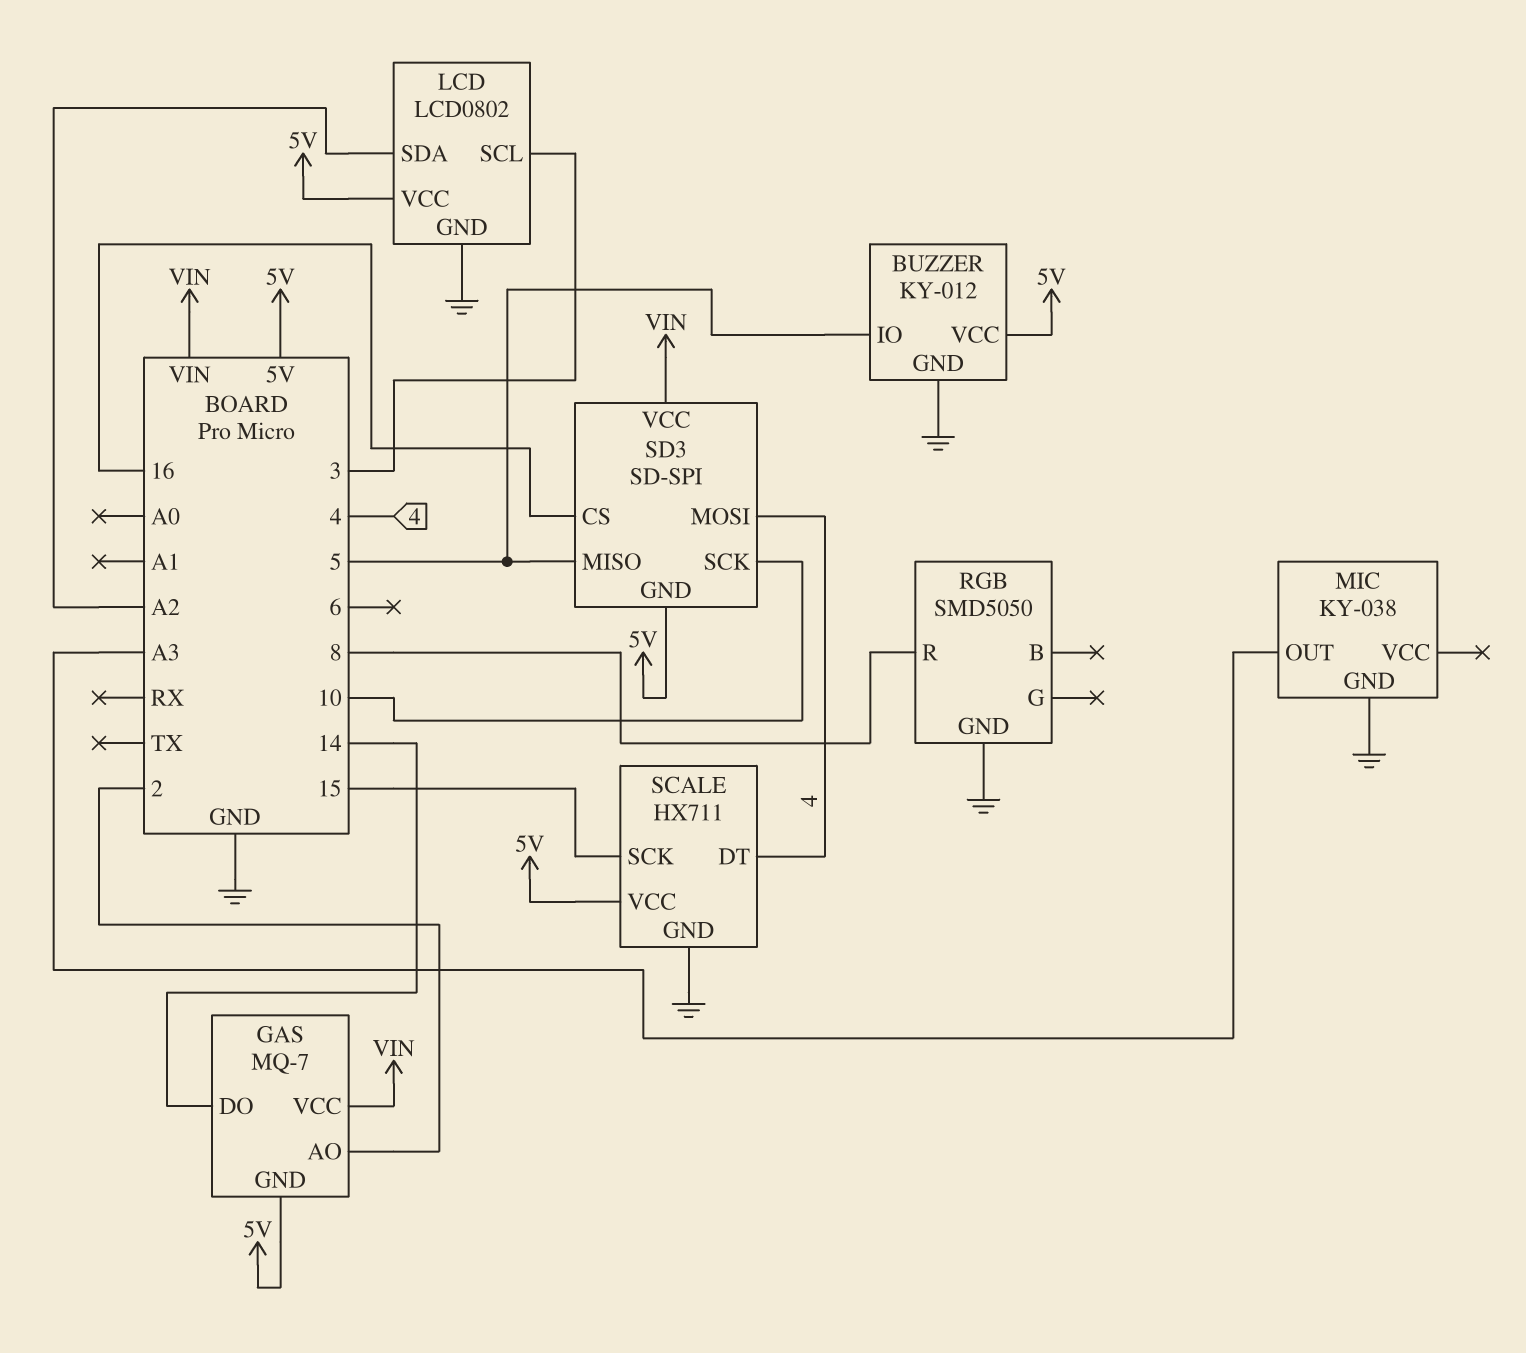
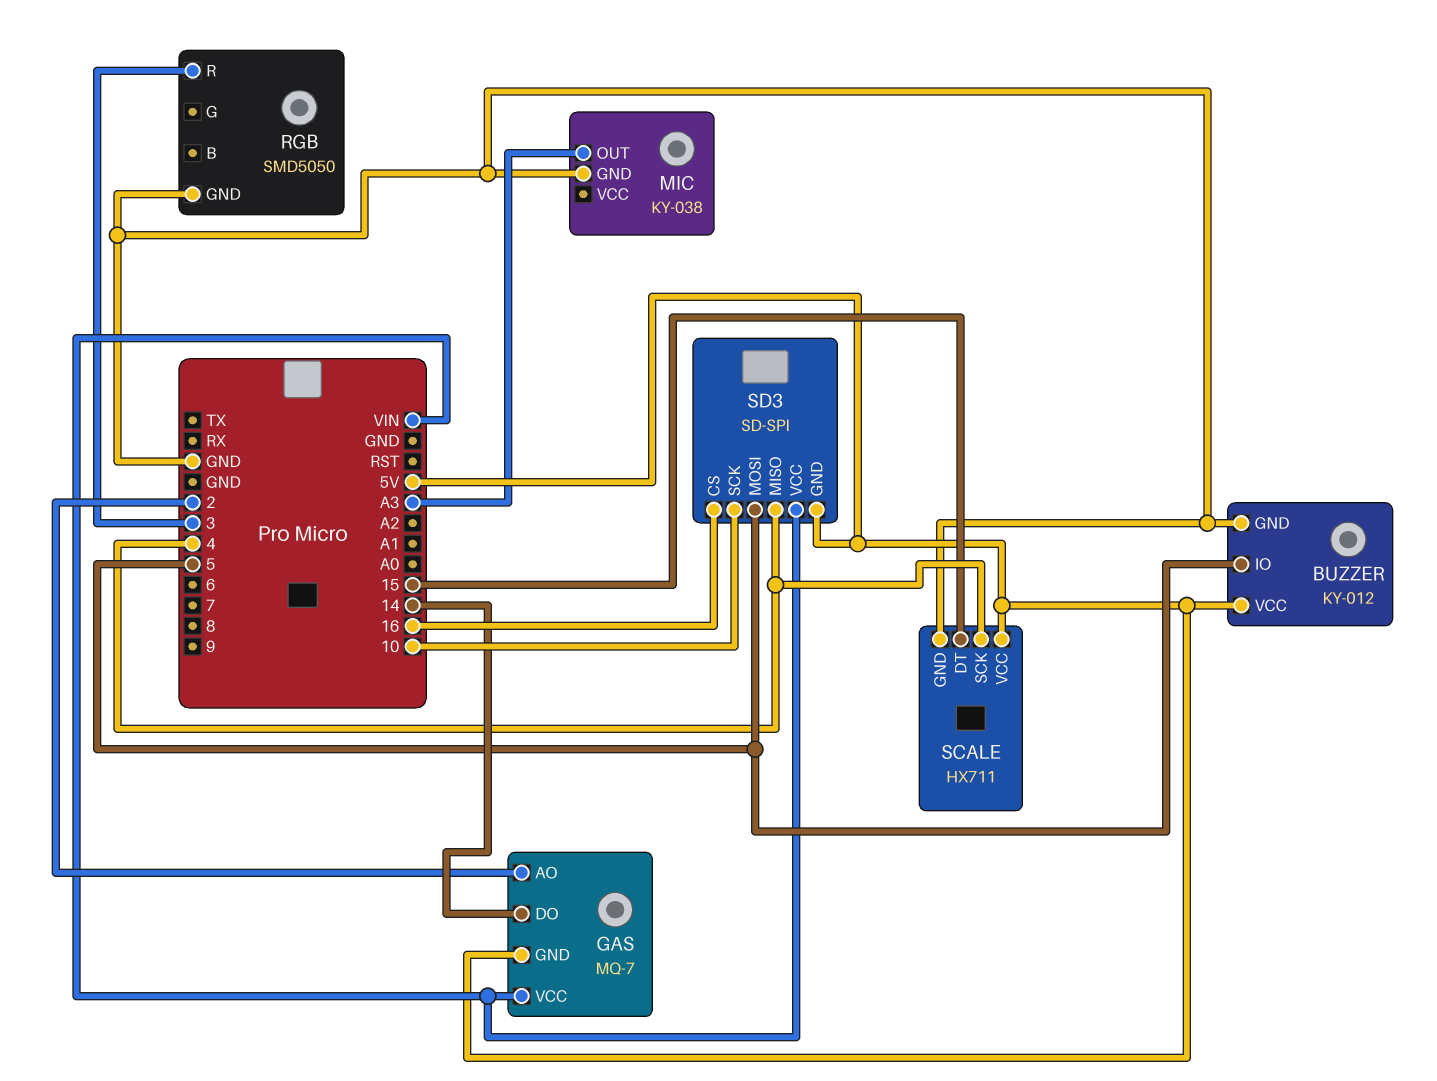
LCD: LCD0802 -> none
LCD pin GND: GND -> none
LCD pin SCL: 3 -> none
LCD pin SDA: A2 -> none
LCD pin VCC: 5V -> none
RGB pin R: 8 -> 3
SCALE pin DT: 4 -> 15
SCALE pin SCK: 15 -> 4
SD3 pin MISO: 5 -> 4
SD3 pin MOSI: 4 -> 5

